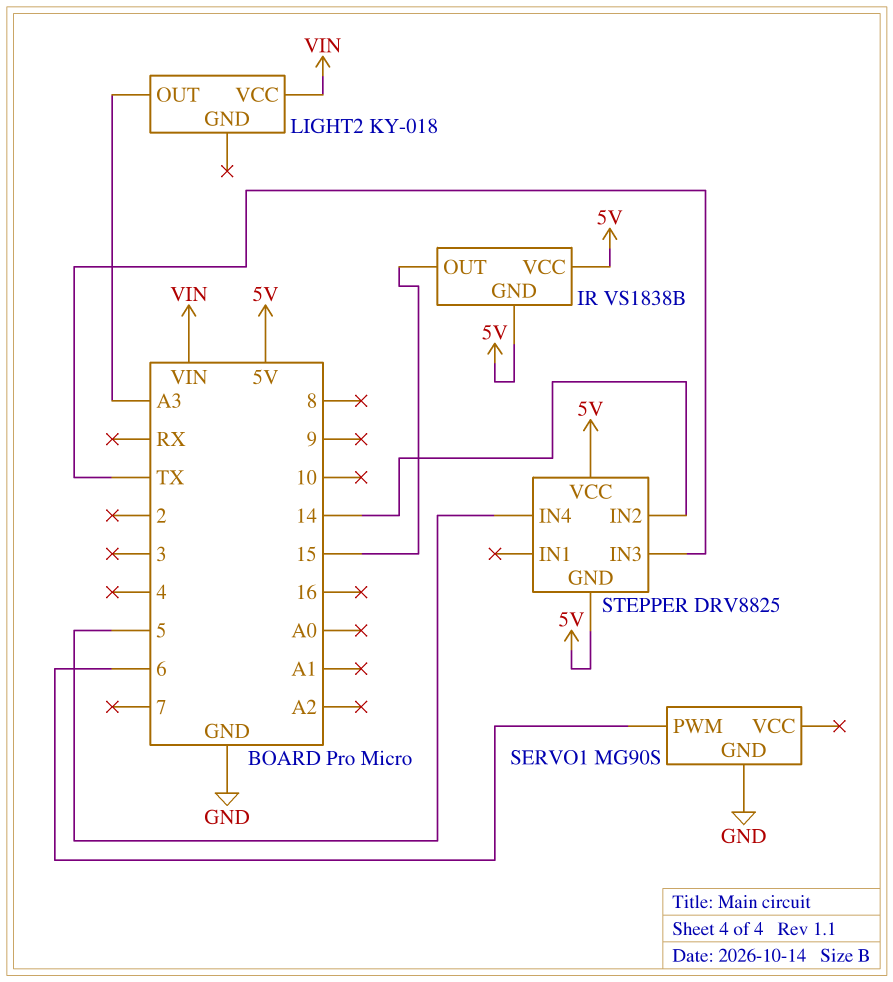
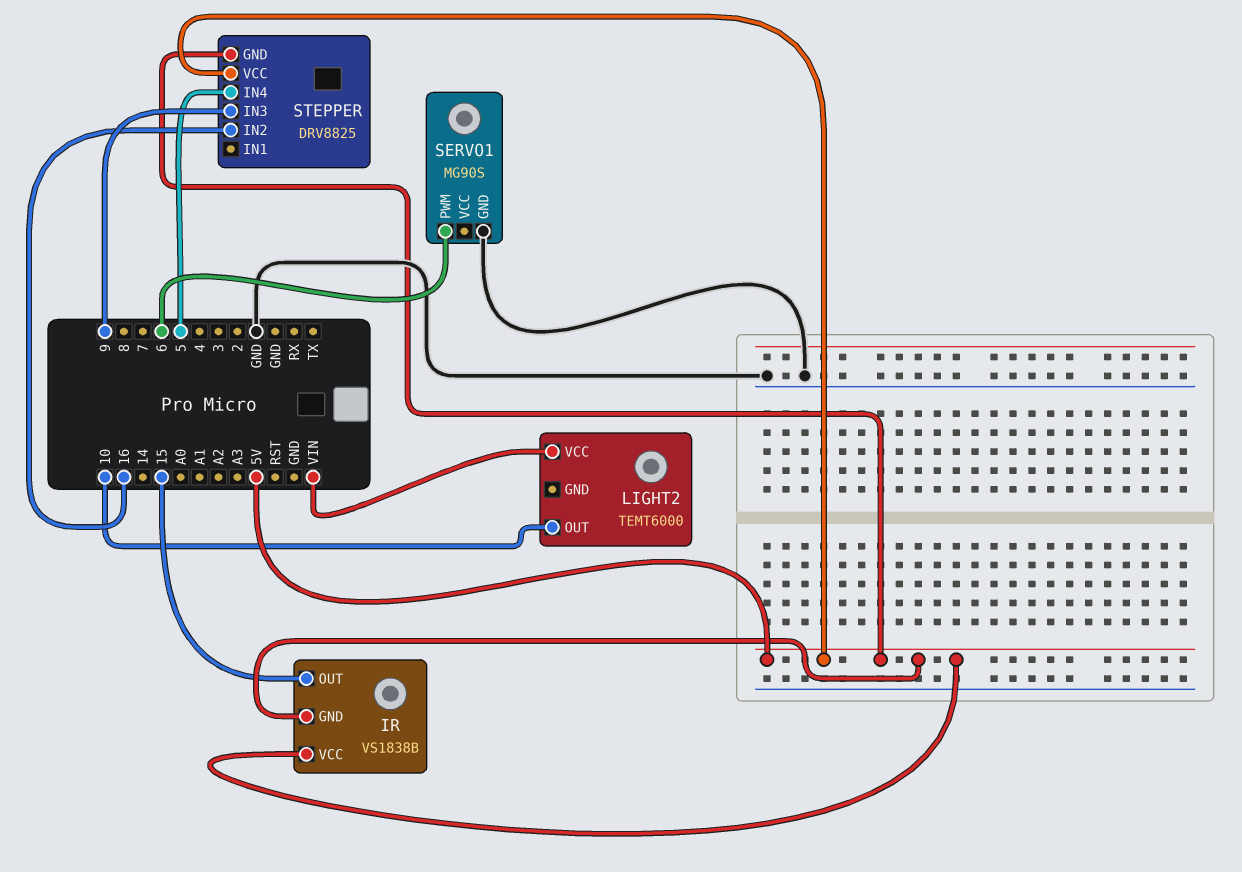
LIGHT2: KY-018 -> TEMT6000
LIGHT2 pin OUT: A3 -> 10
STEPPER pin IN2: 14 -> 16
STEPPER pin IN3: TX -> 9

